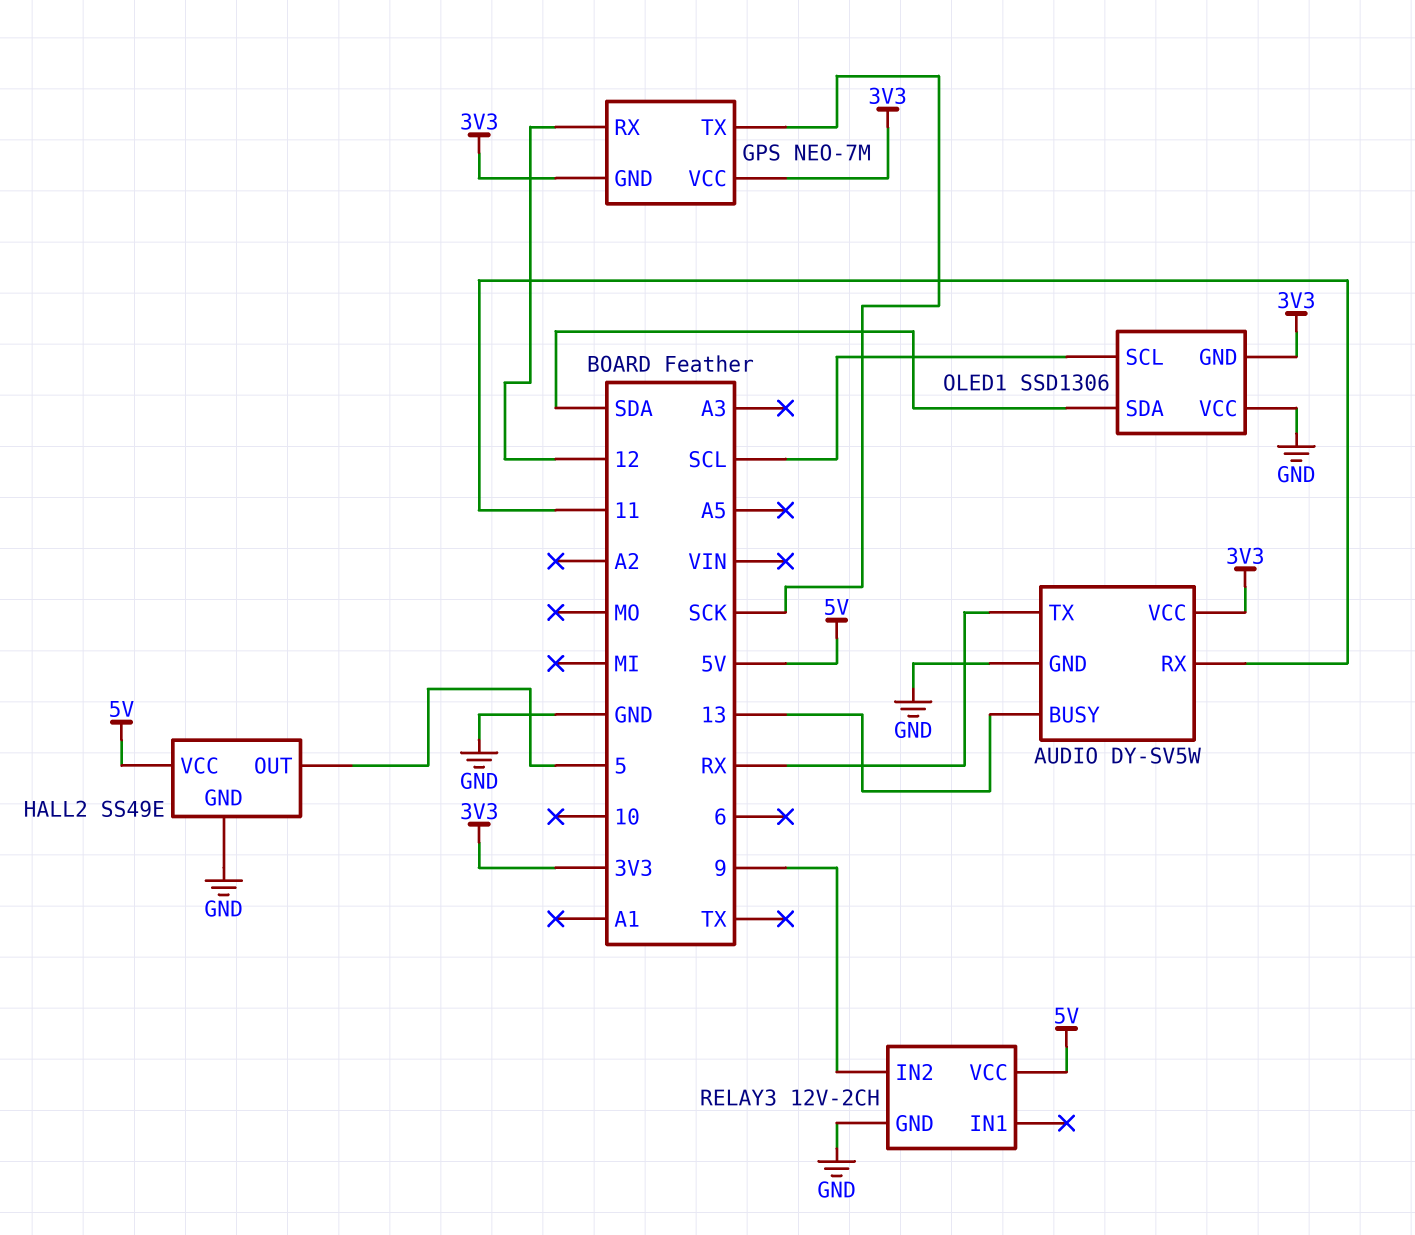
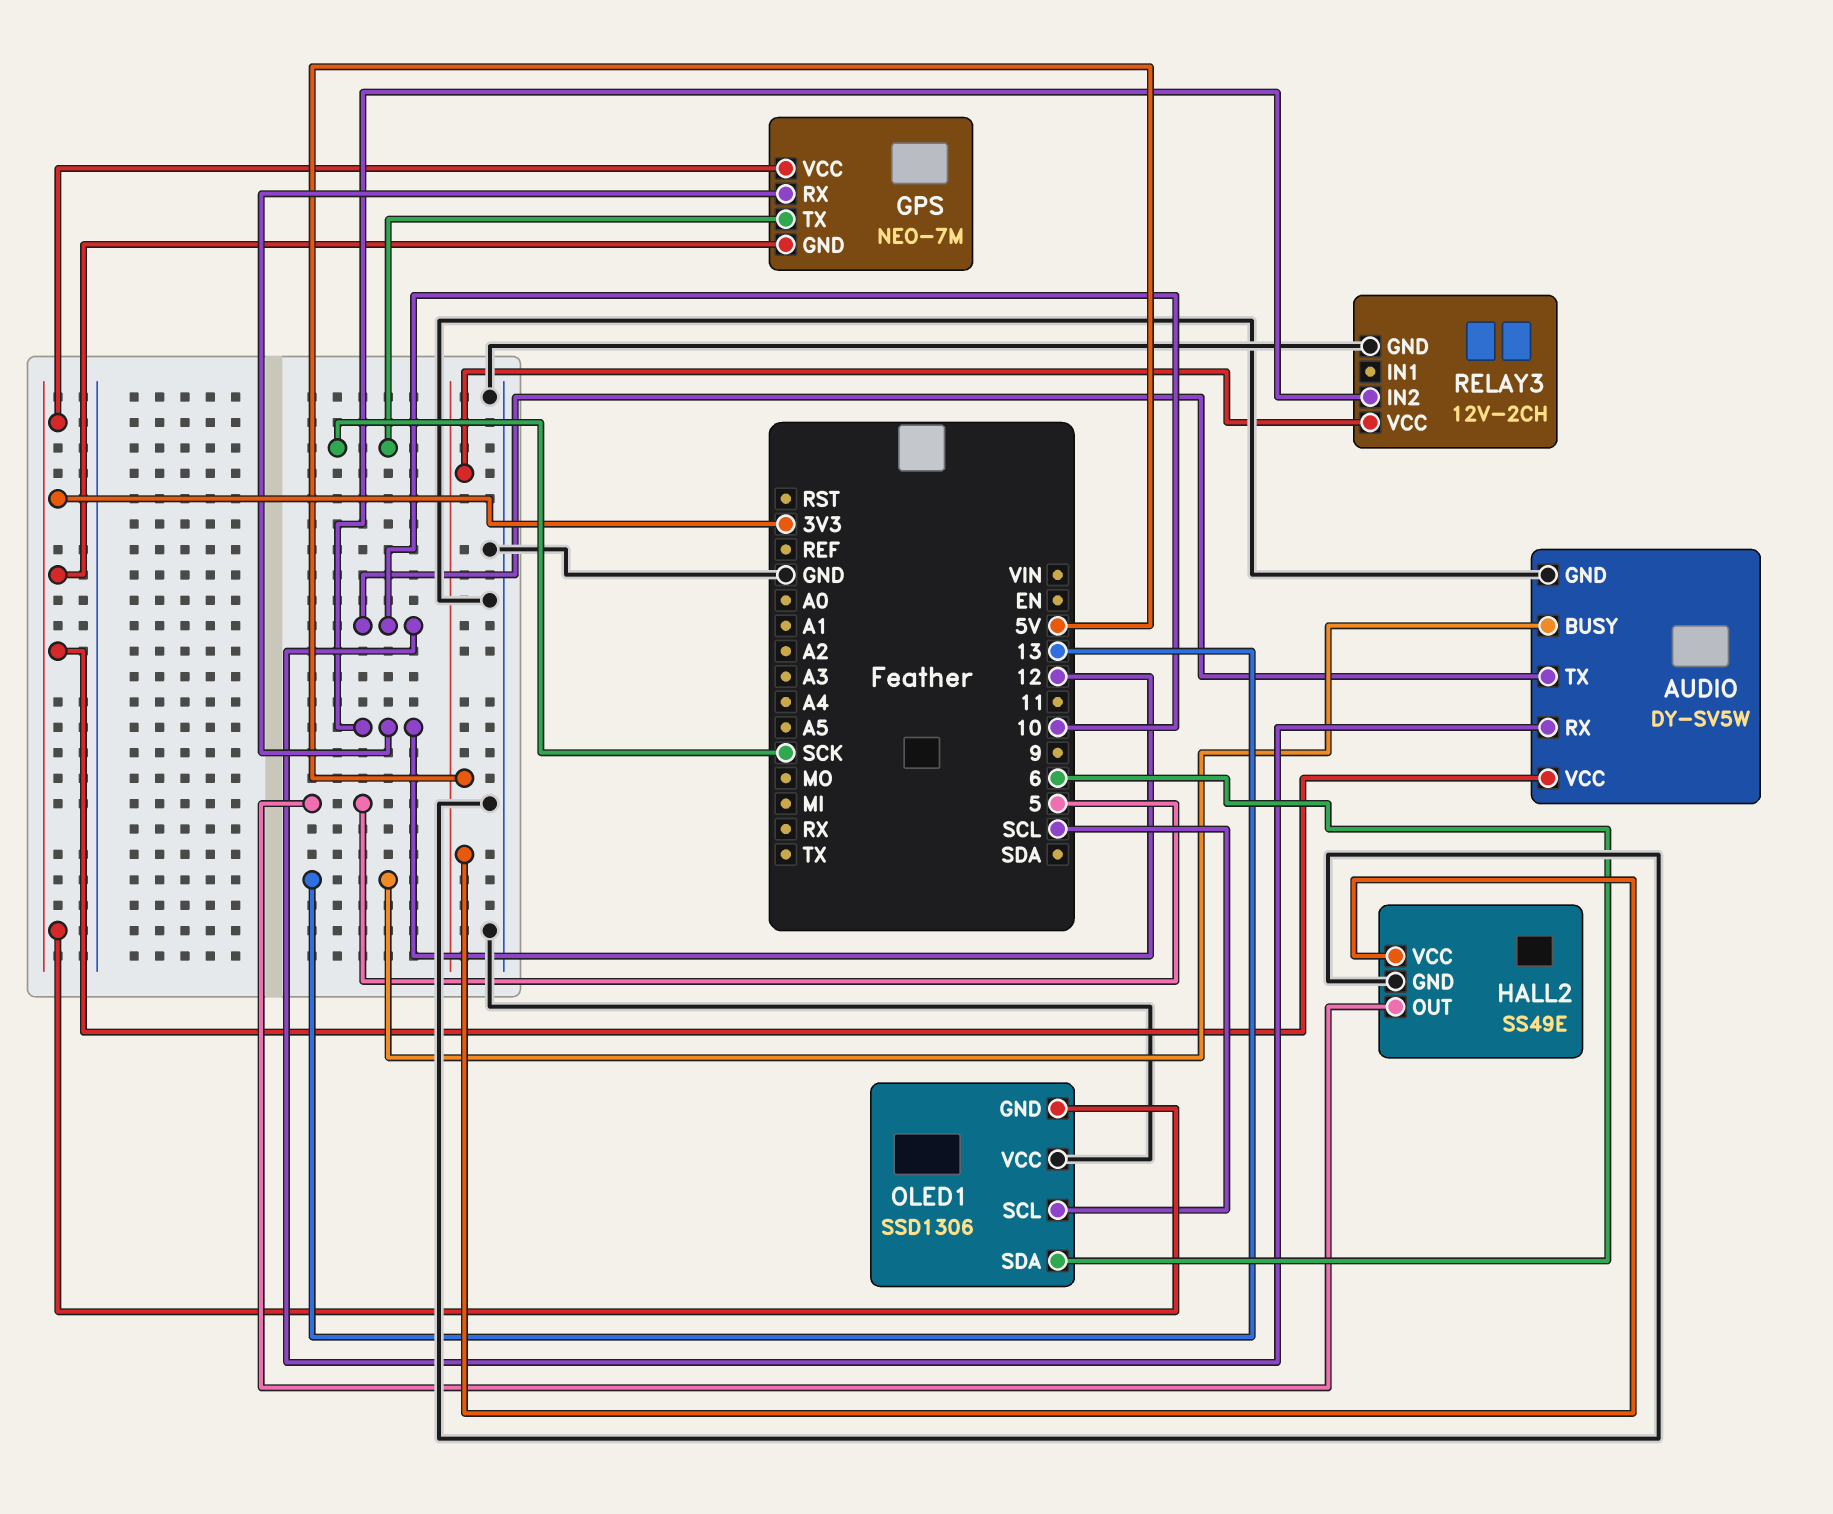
AUDIO pin RX: 11 -> 10
AUDIO pin TX: RX -> 10
OLED1 pin SDA: SDA -> 6
RELAY3 pin IN2: 9 -> 12

